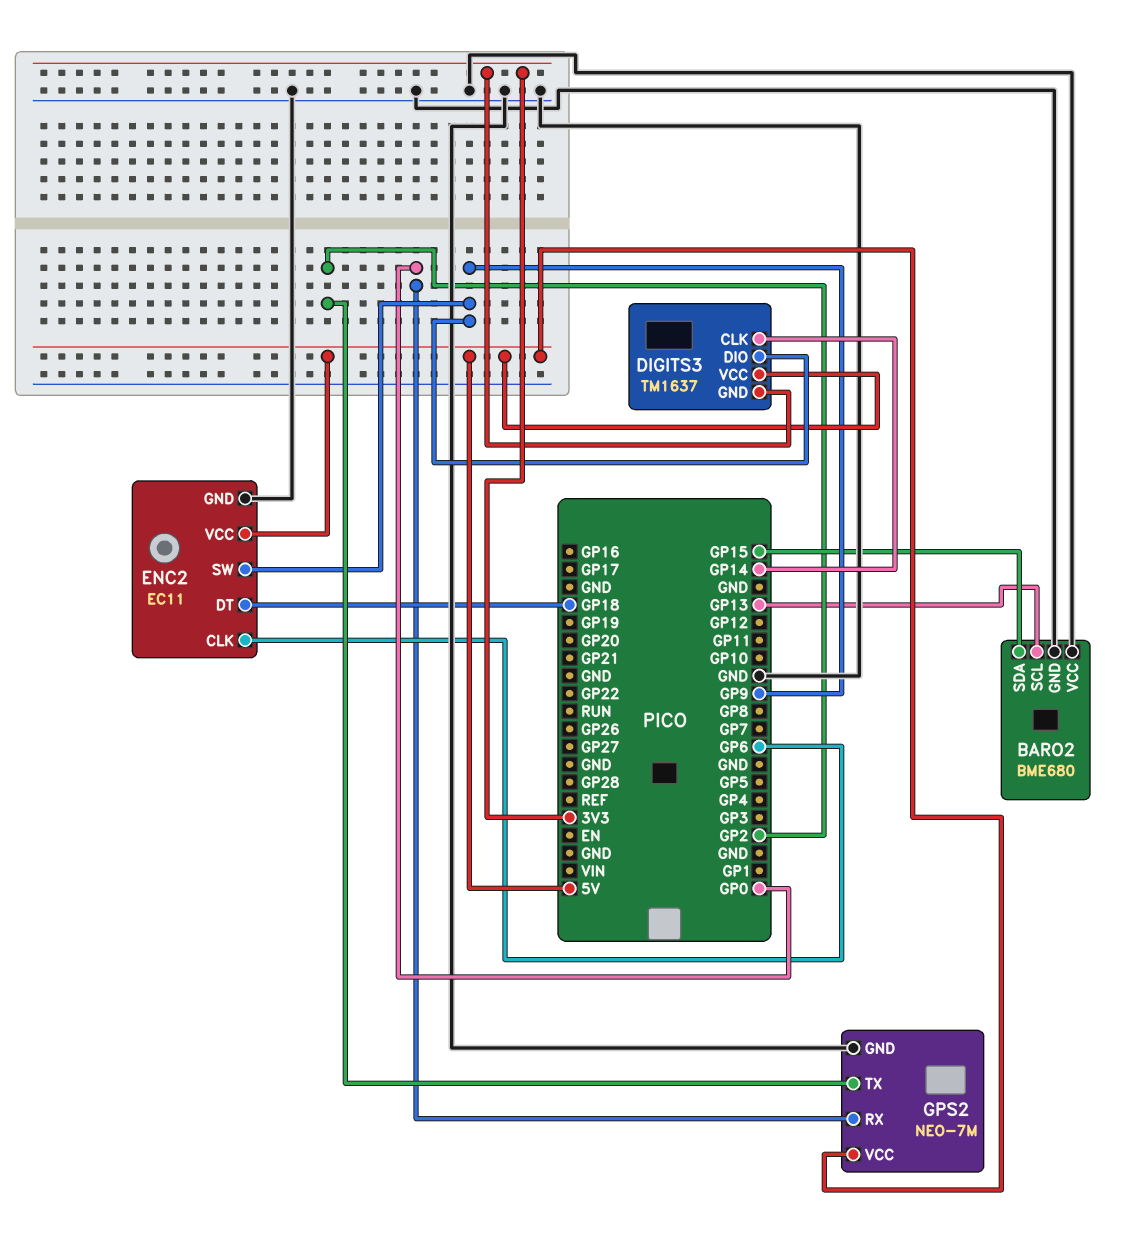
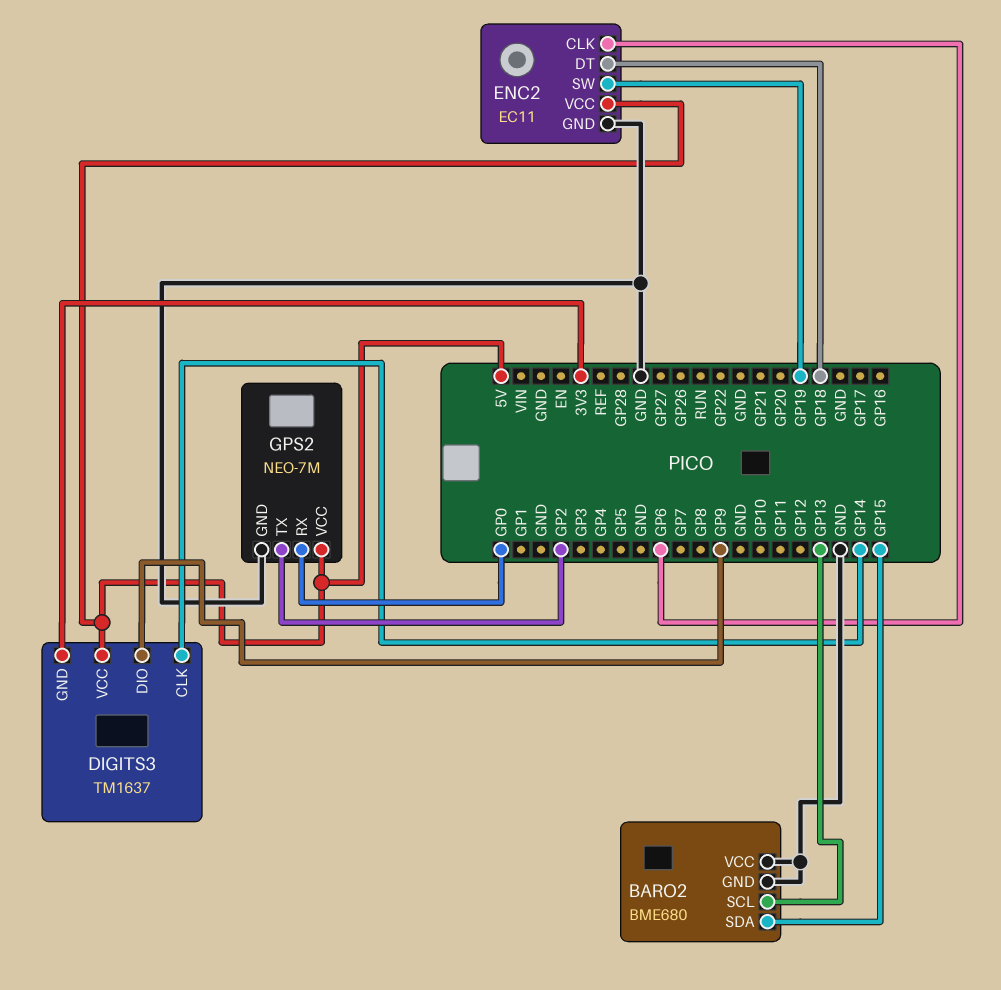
ENC2 pin SW: GP9 -> GP19

